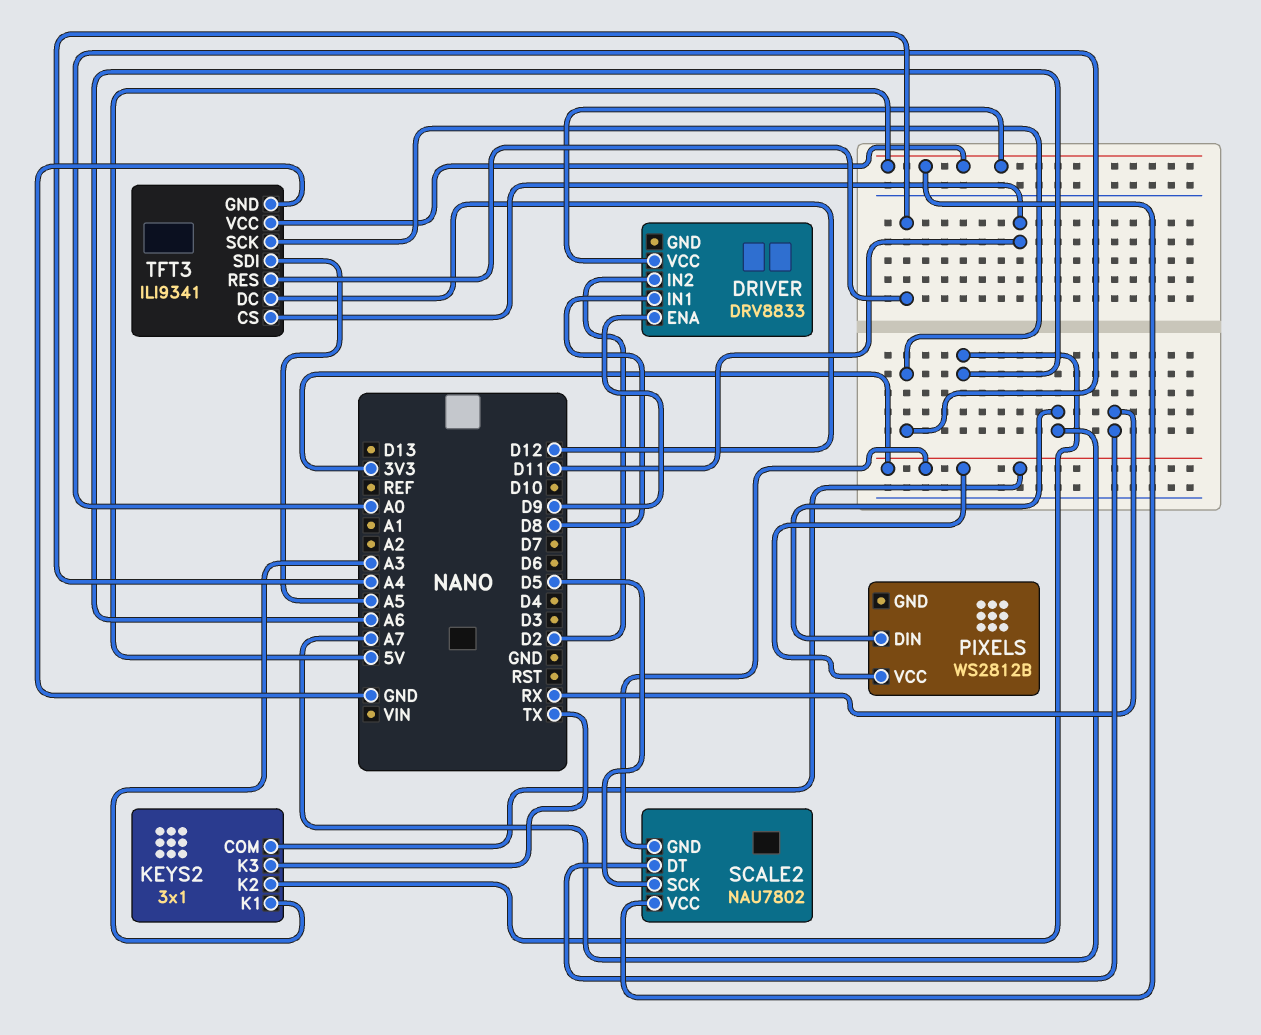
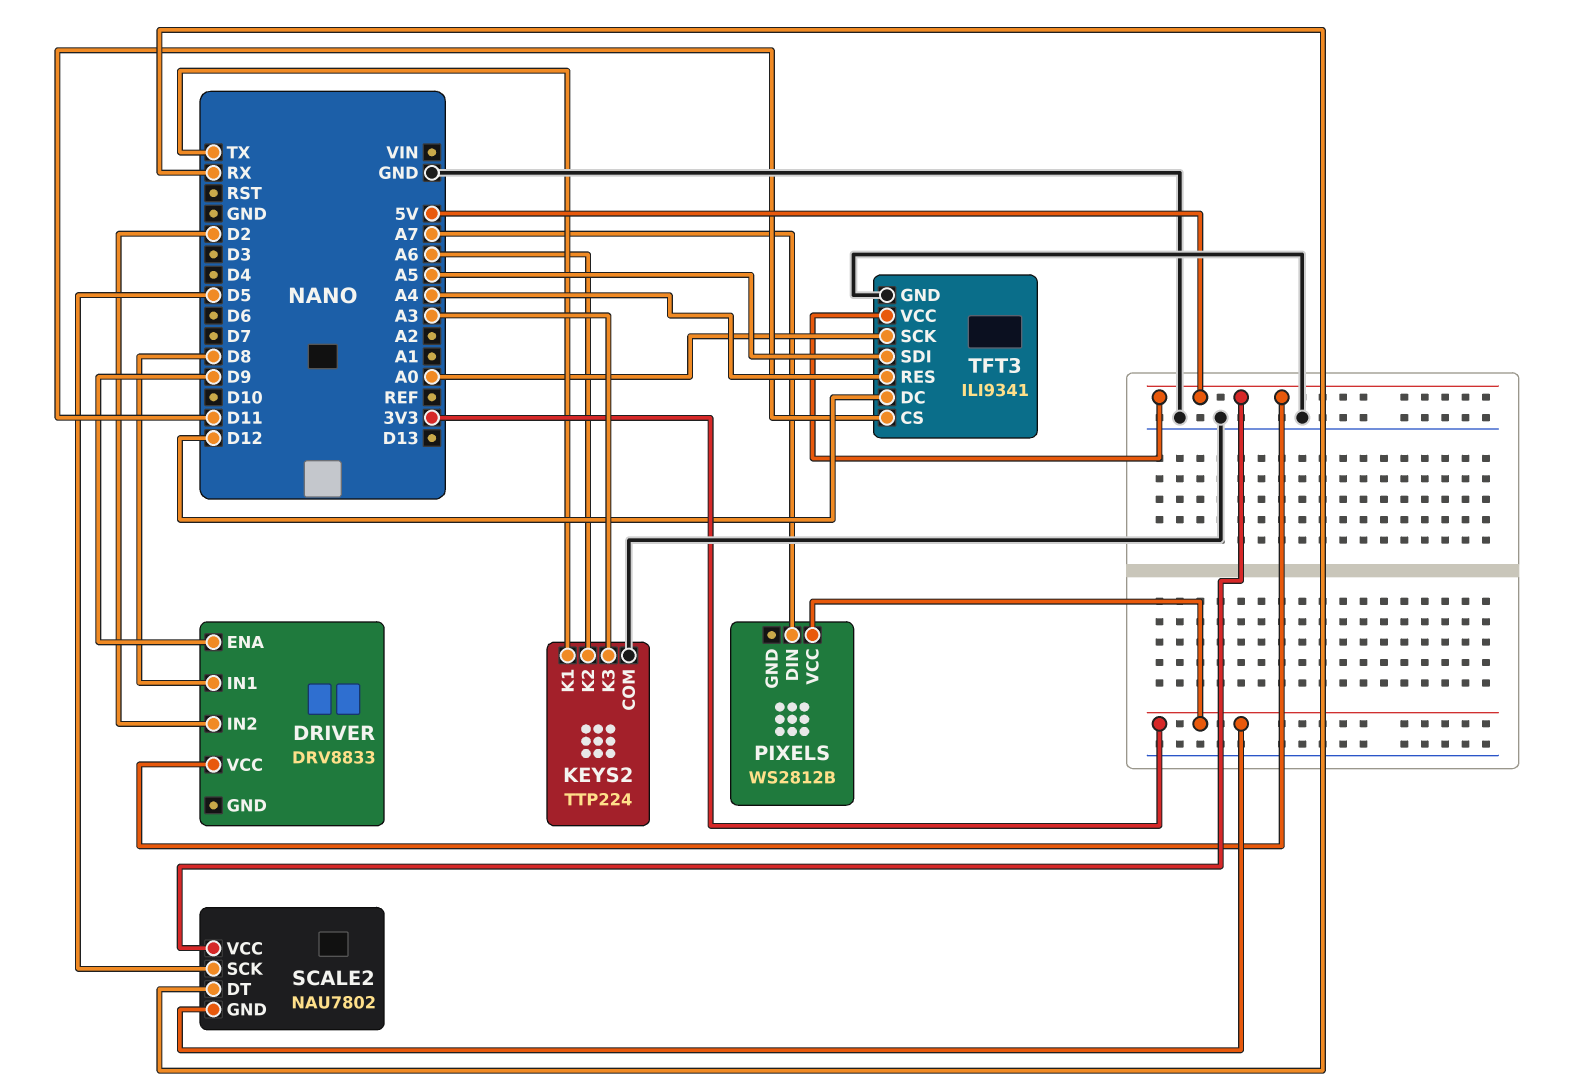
KEYS2: 3x1 -> TTP224
KEYS2 pin COM: 3V3 -> GND
KEYS2 pin K1: A3 -> TX
KEYS2 pin K3: TX -> A3

